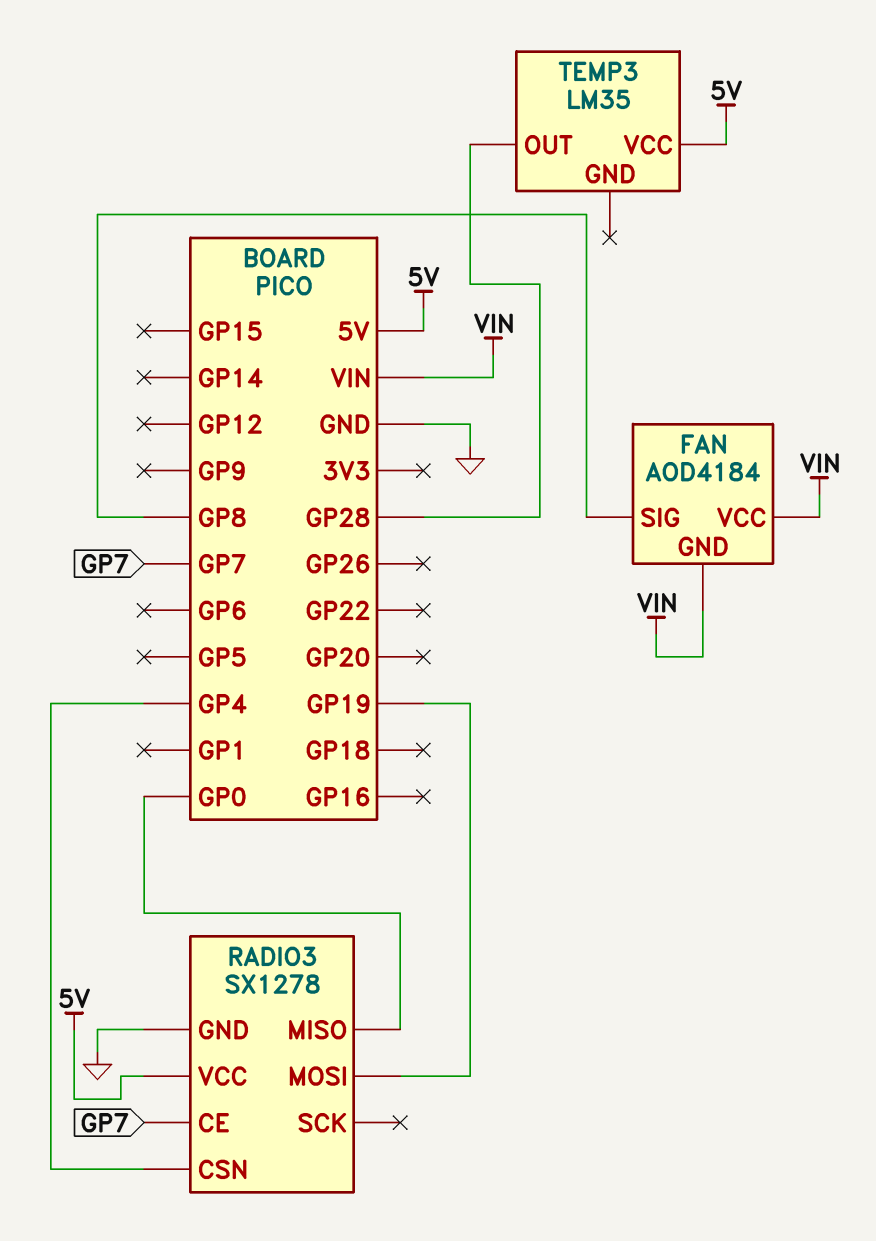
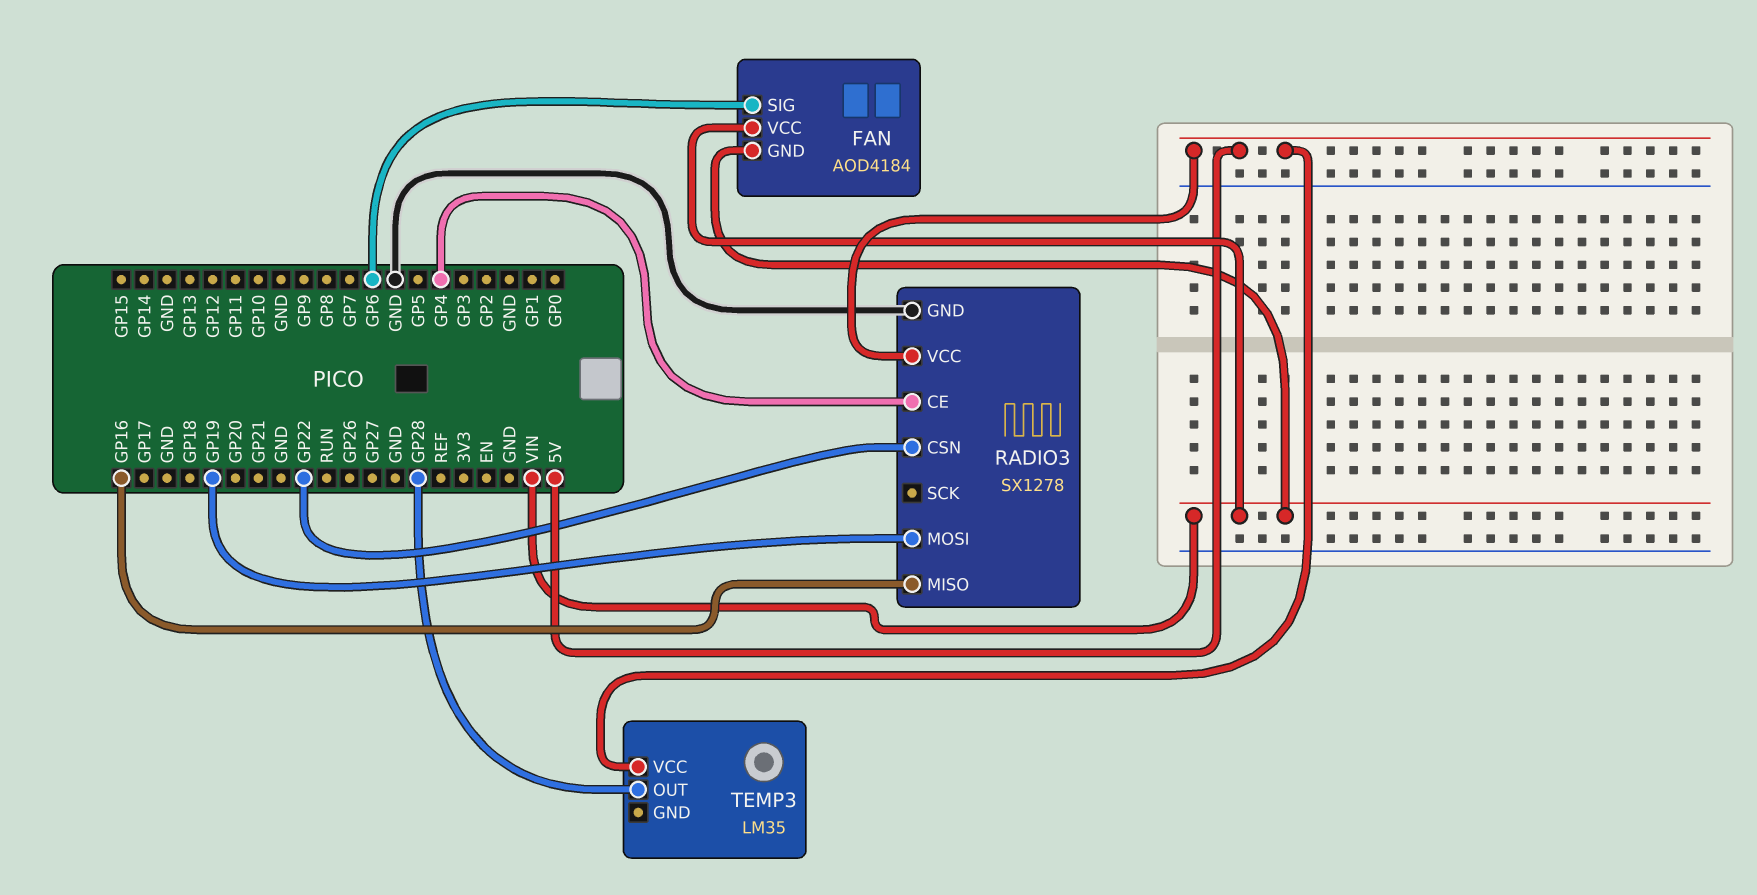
FAN pin SIG: GP8 -> GP6
RADIO3 pin CE: GP7 -> GP4
RADIO3 pin CSN: GP4 -> GP22
RADIO3 pin MISO: GP0 -> GP16

